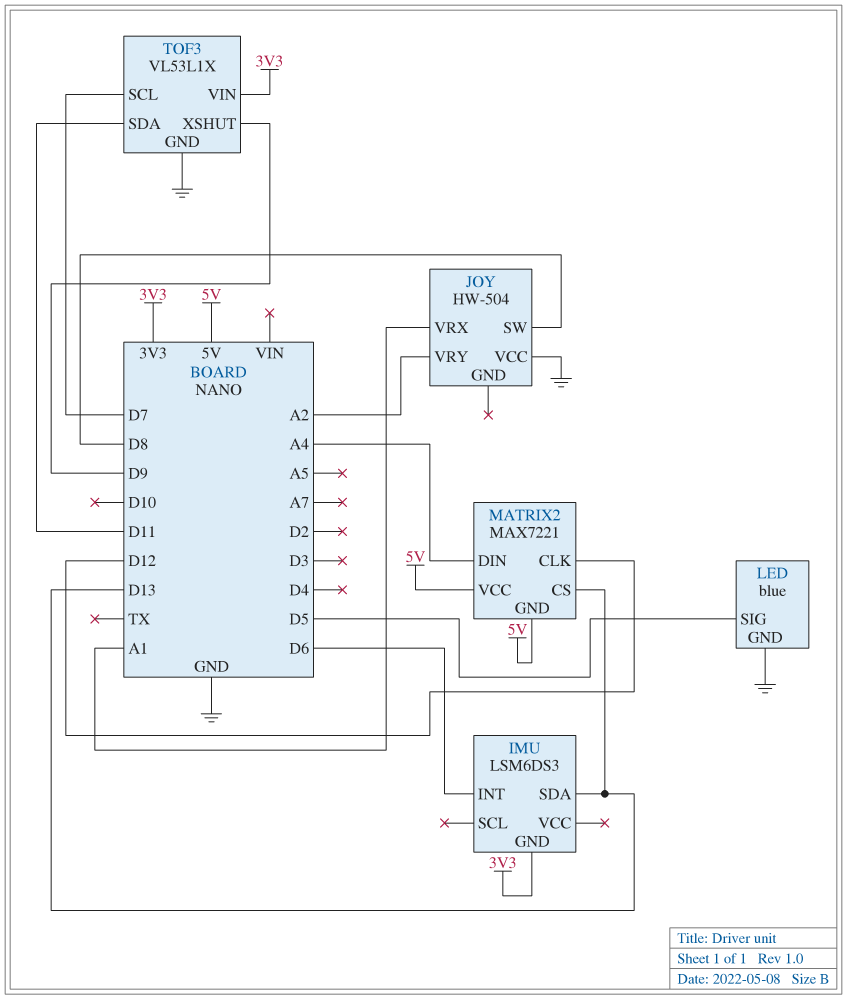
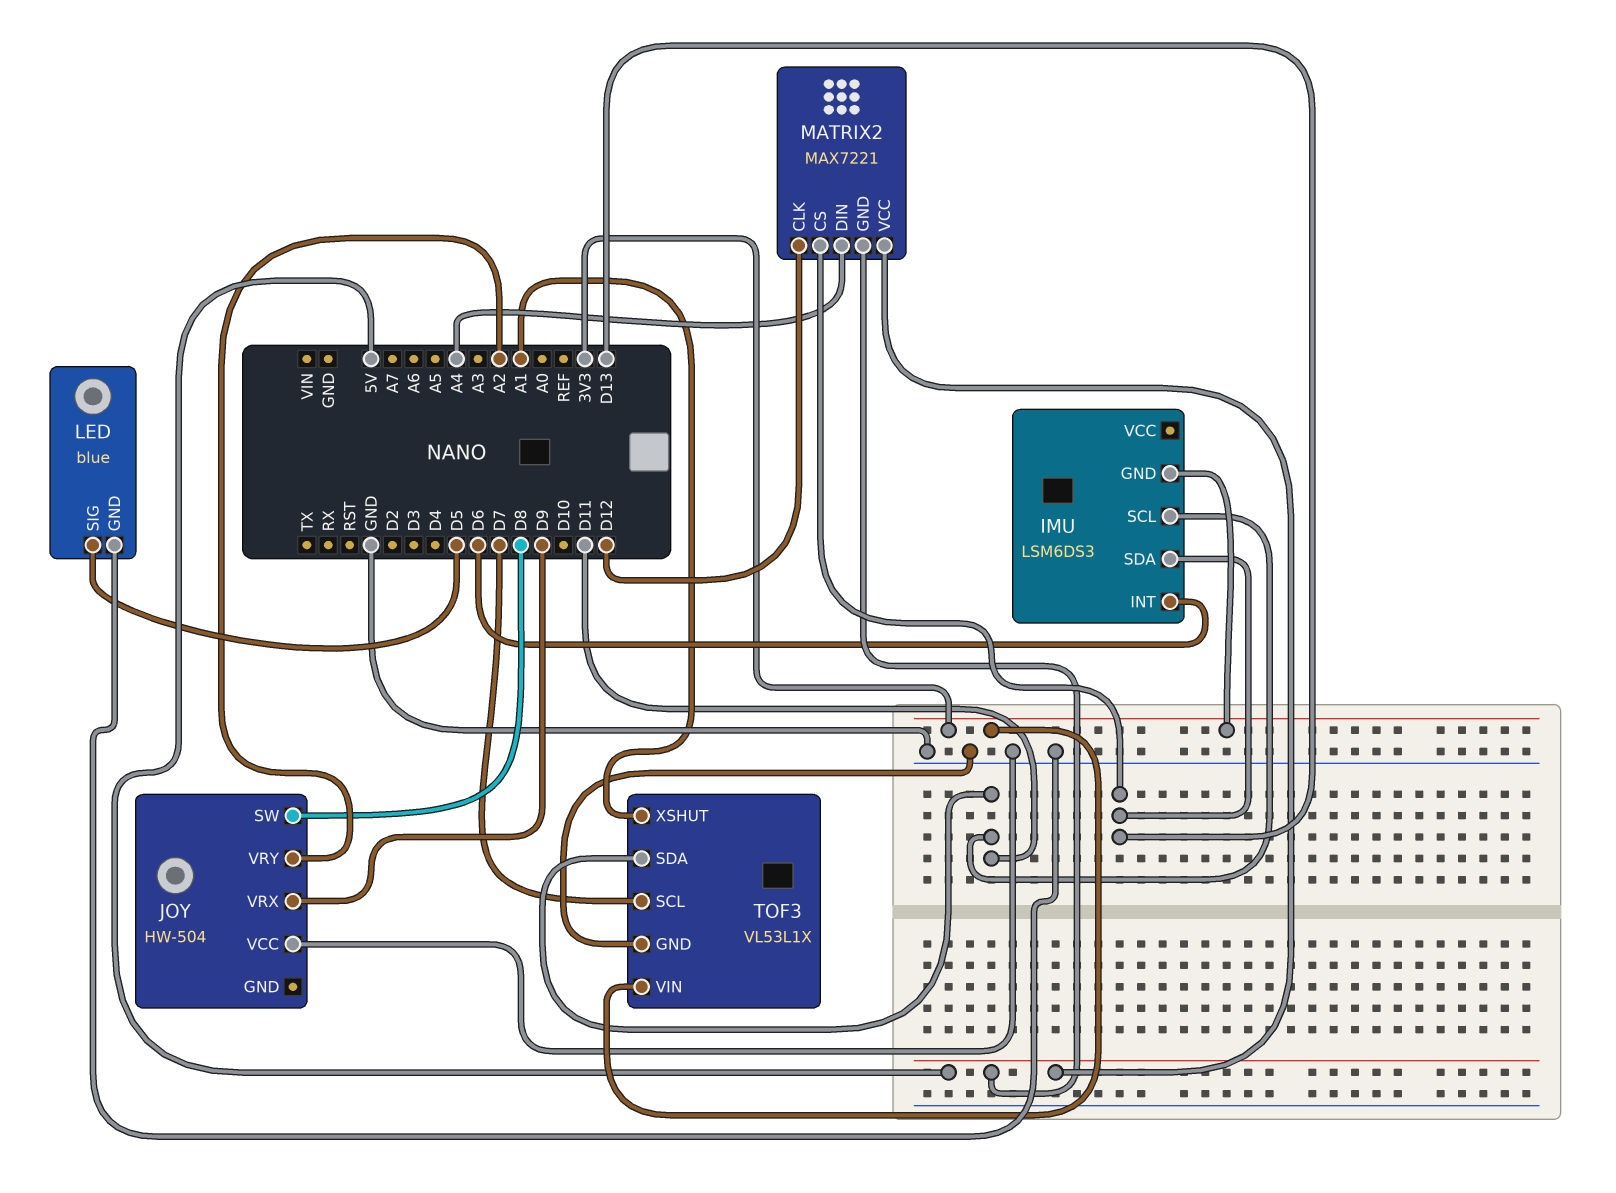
IMU pin SCL: none -> D11
JOY pin VRX: A1 -> D9
TOF3 pin XSHUT: D9 -> A1

